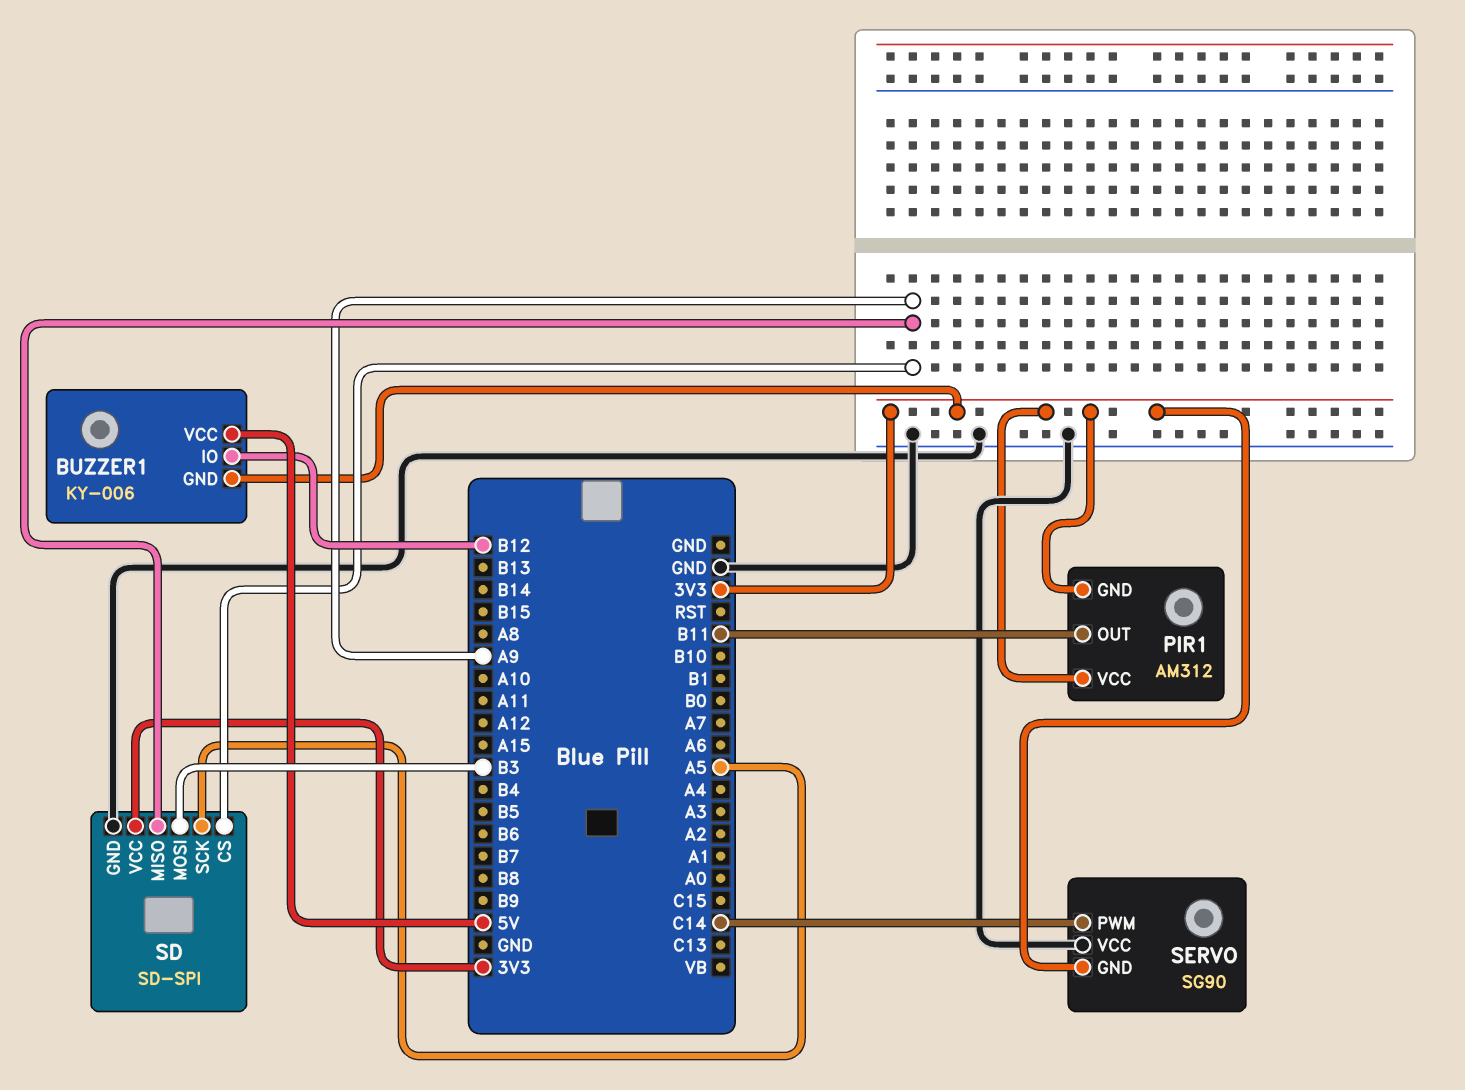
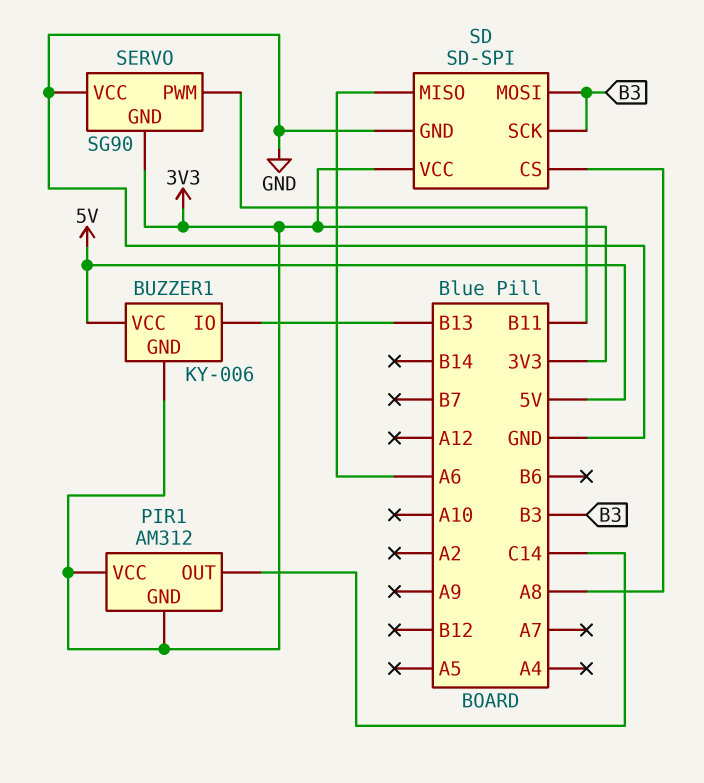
BUZZER1 pin IO: B12 -> B13
PIR1 pin OUT: B11 -> C14
SD pin CS: A9 -> A8
SD pin MISO: A9 -> A6
SD pin SCK: A5 -> B3
SERVO pin PWM: C14 -> B11

